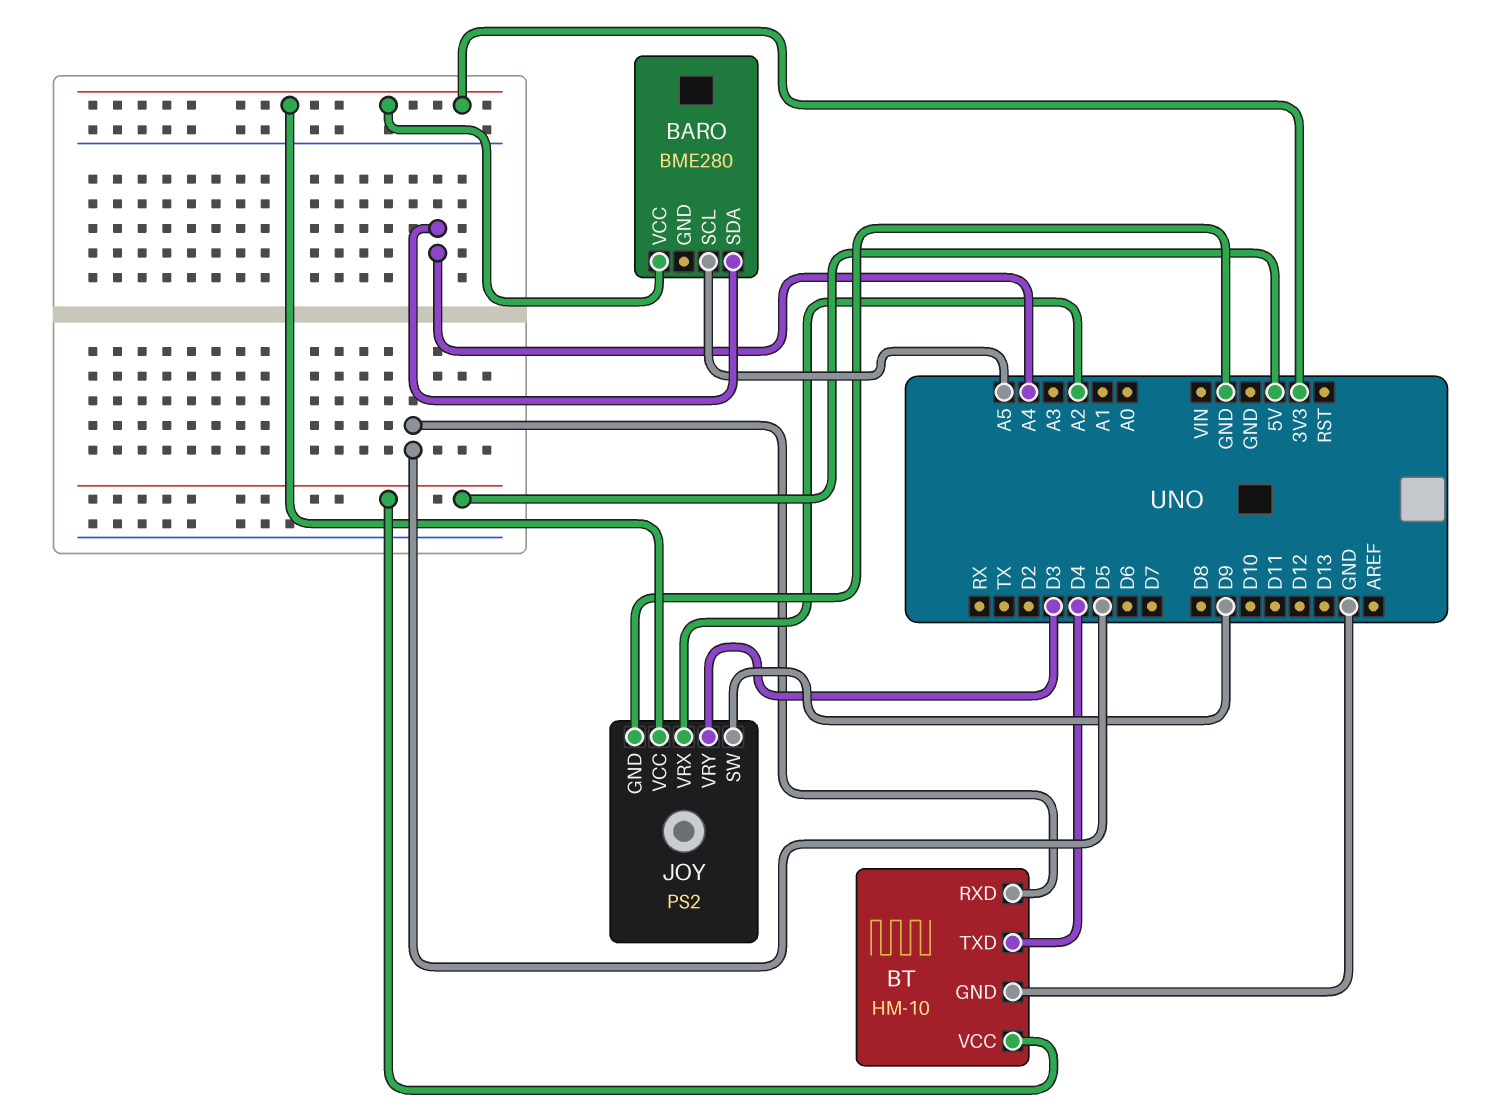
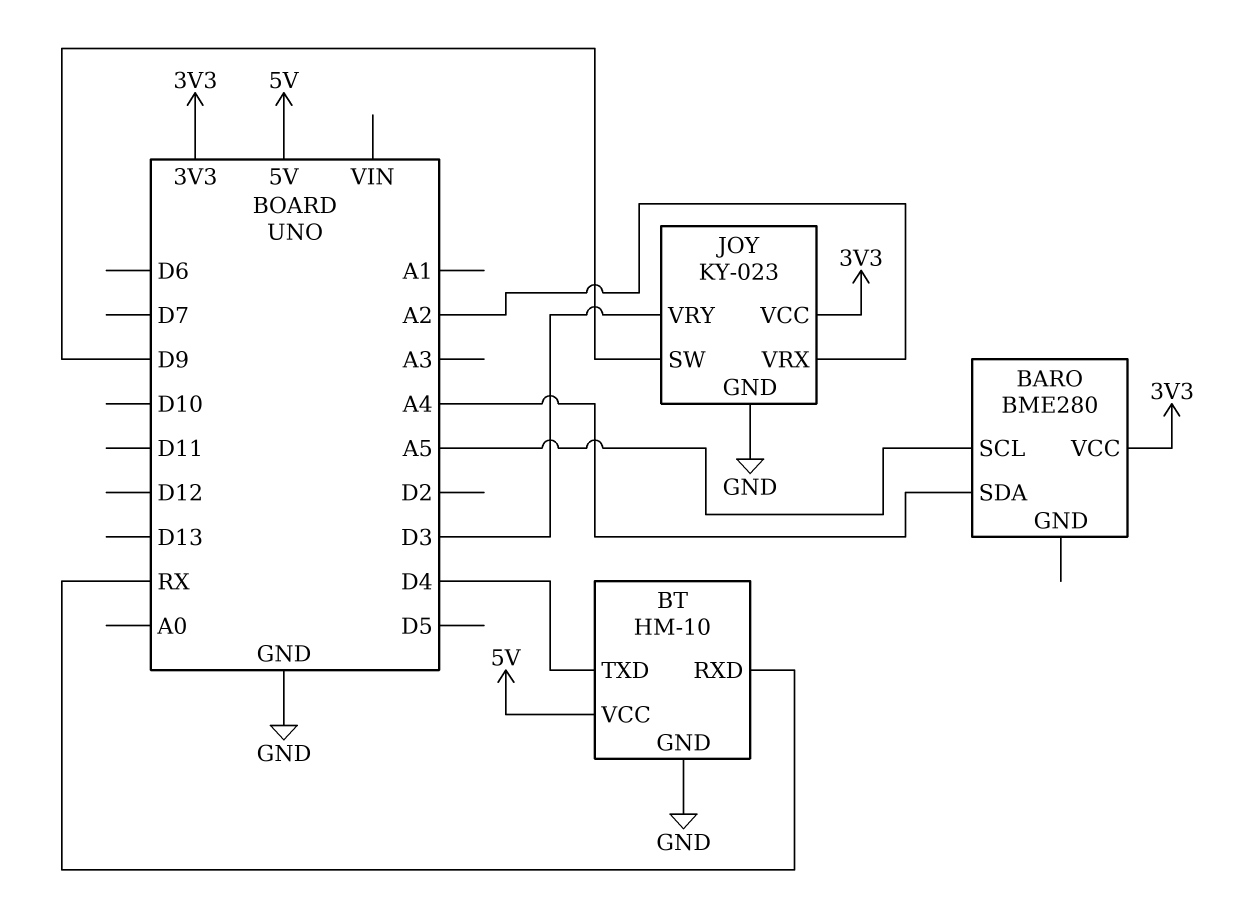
BT pin RXD: D5 -> RX
JOY: PS2 -> KY-023

